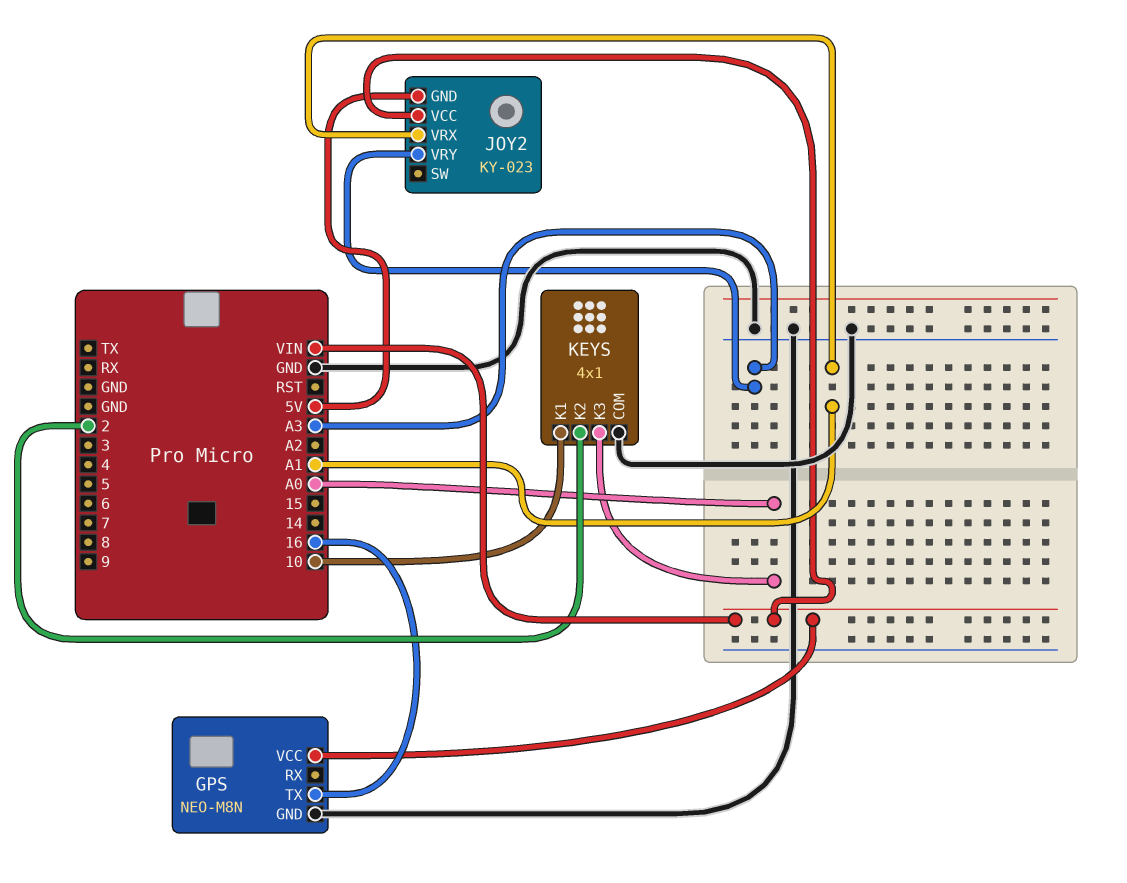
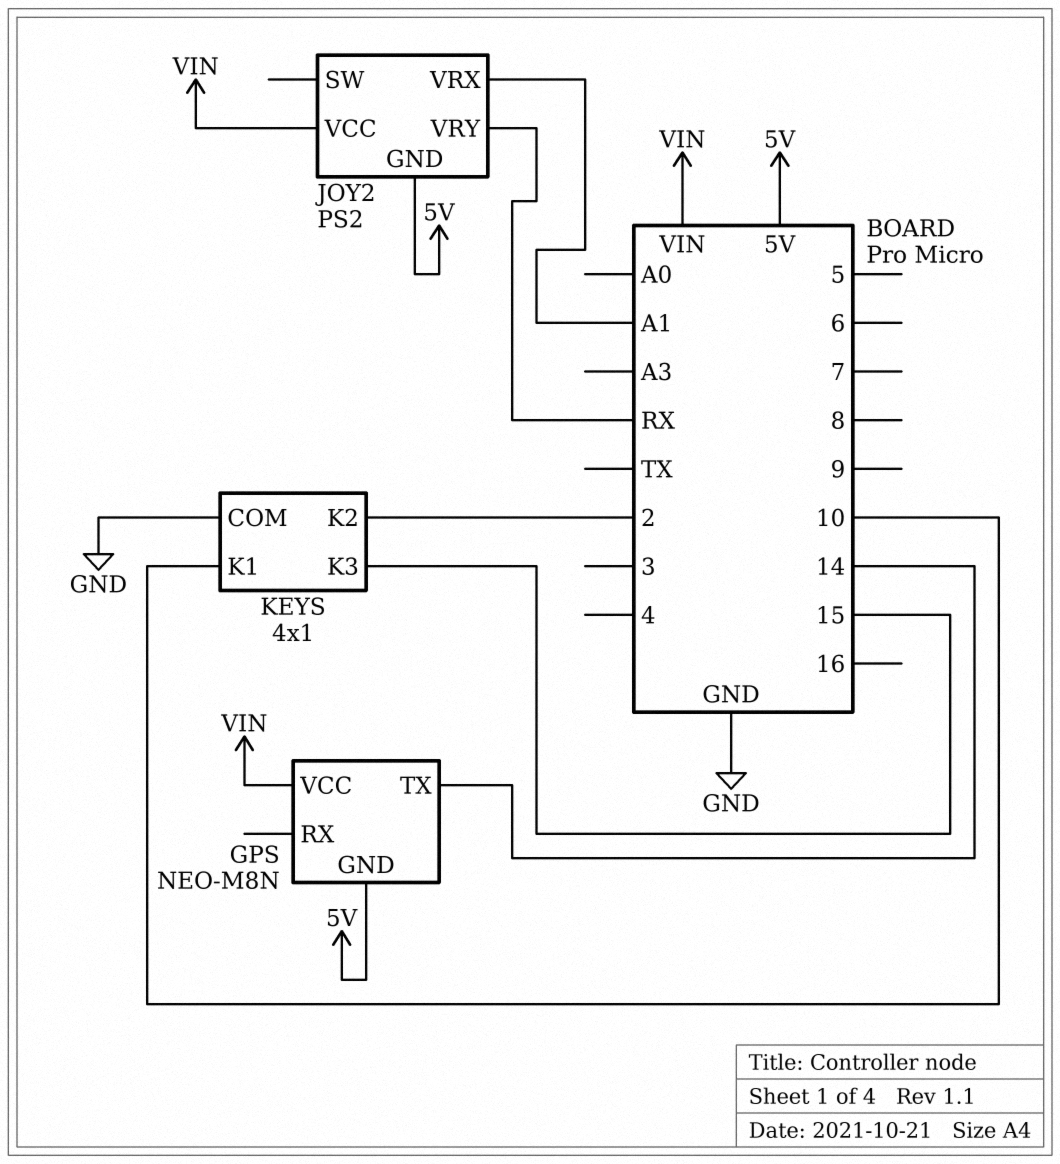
GPS pin GND: GND -> 5V
GPS pin TX: 16 -> 14
JOY2: KY-023 -> PS2
JOY2 pin VRY: A3 -> RX
KEYS pin K3: A0 -> 15

